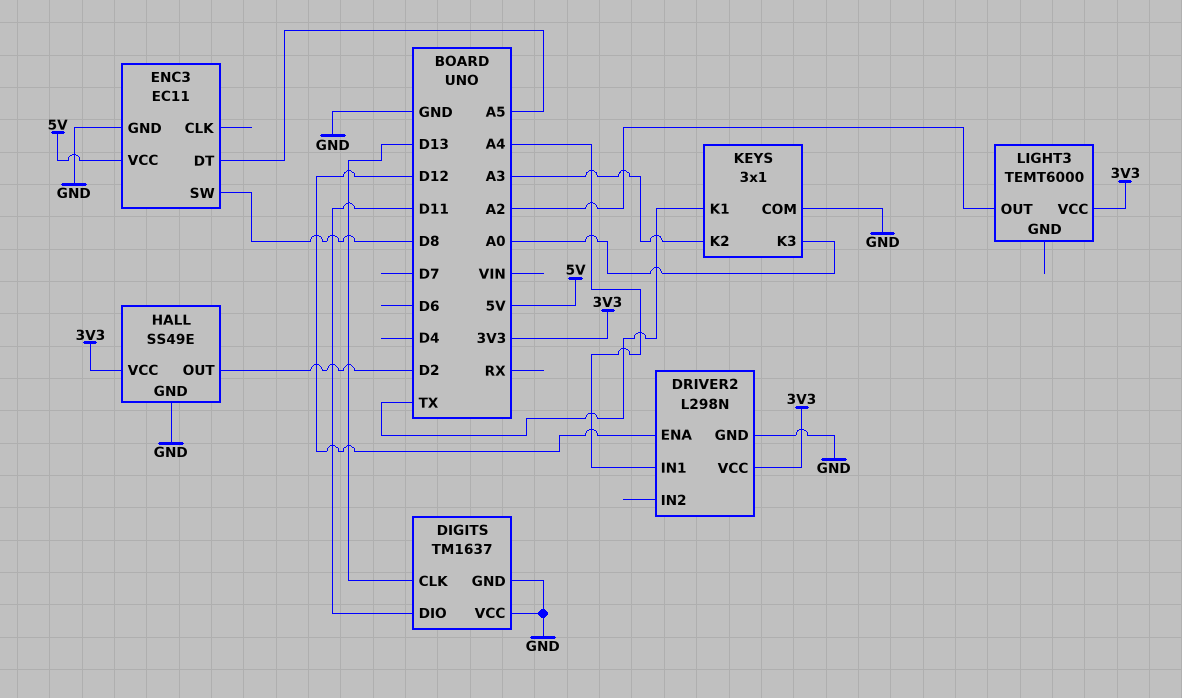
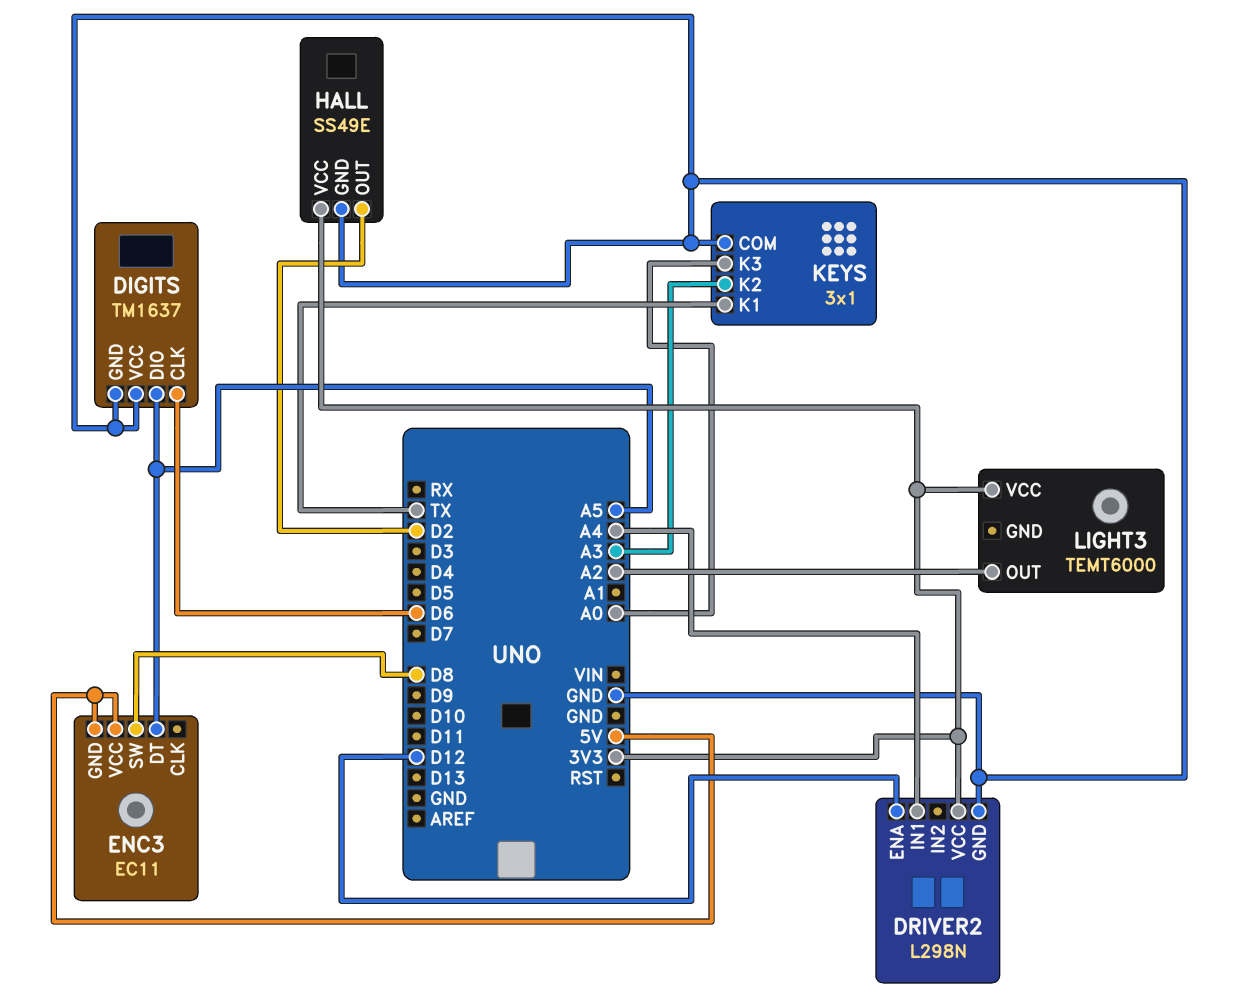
DIGITS pin CLK: D13 -> D6
DIGITS pin DIO: D11 -> A5
ENC3 pin GND: GND -> 5V

